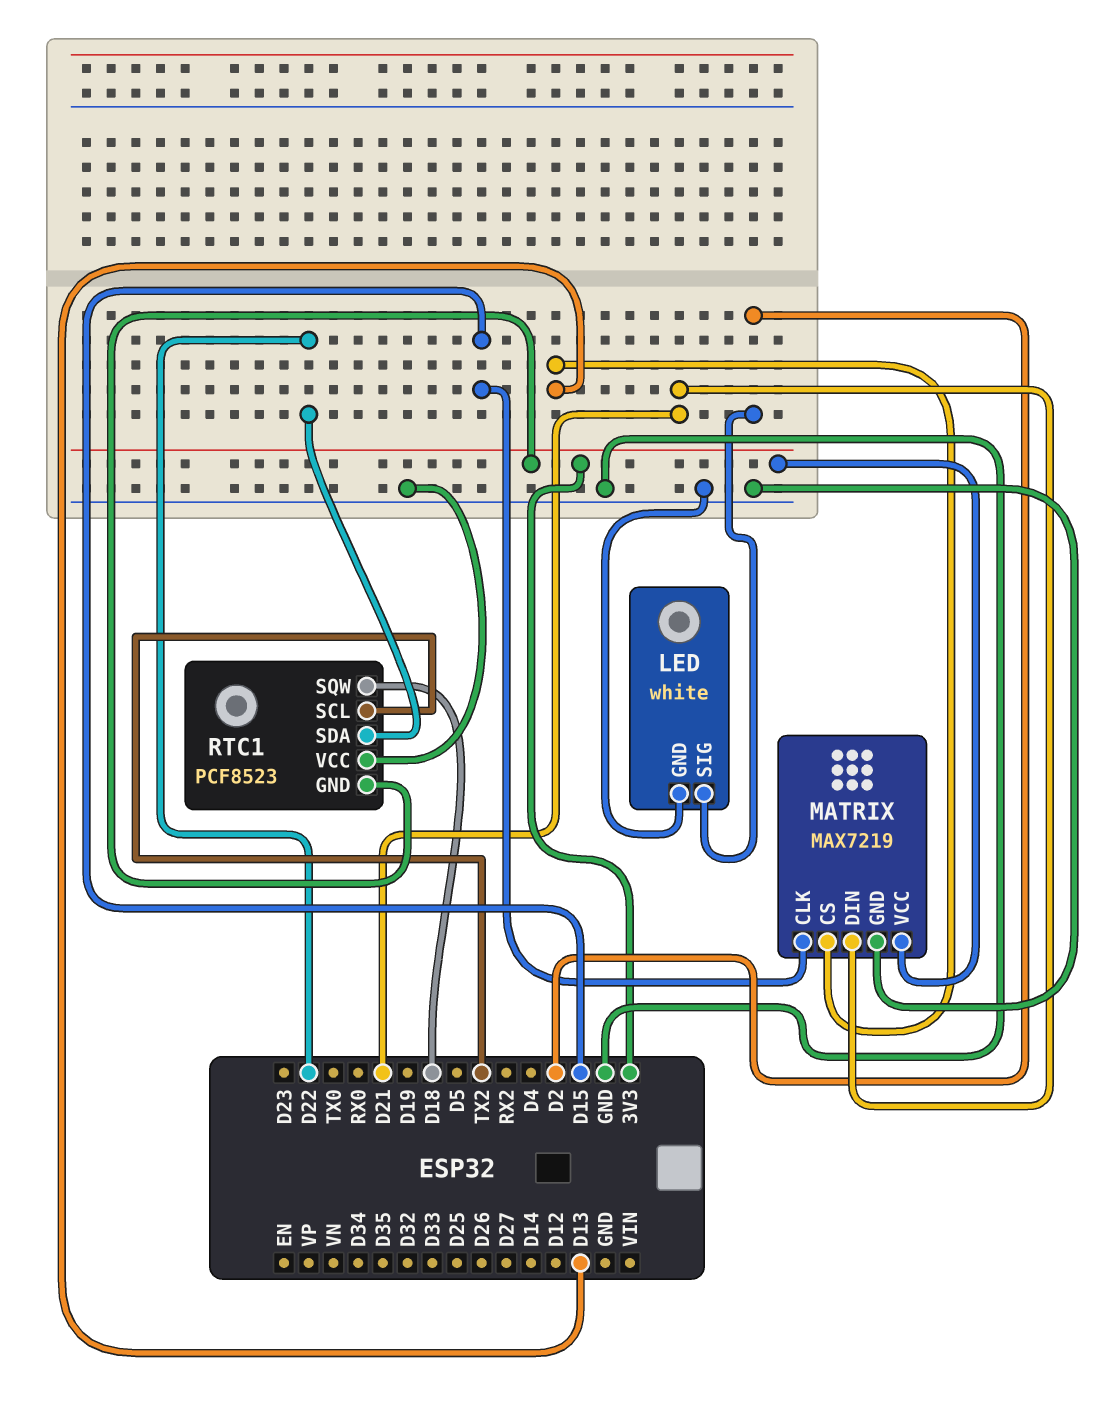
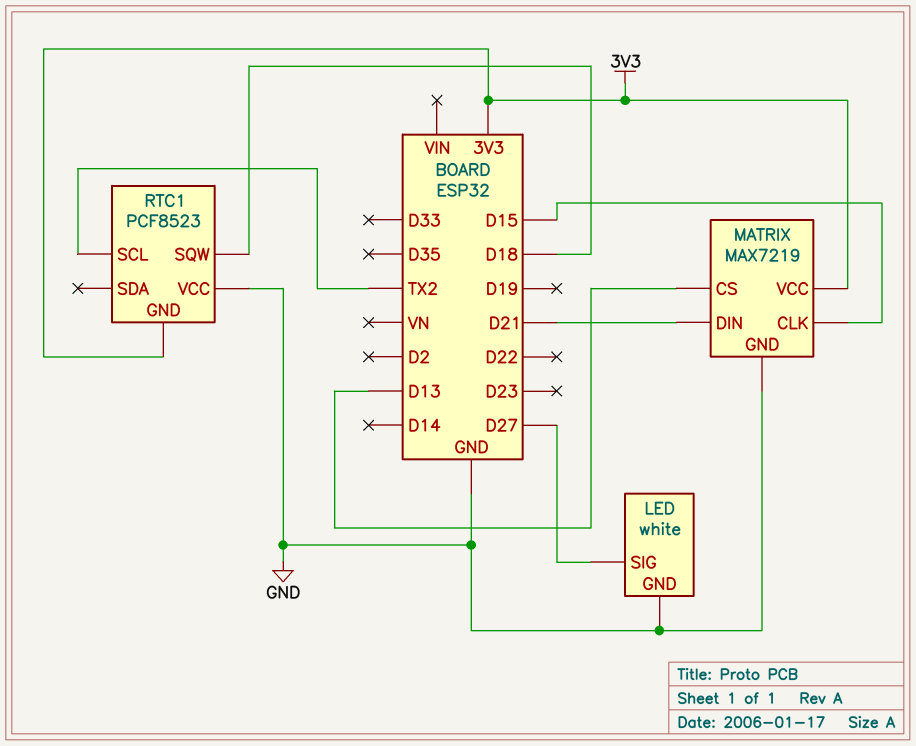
LED pin SIG: D2 -> D27
RTC1 pin SDA: D22 -> none

